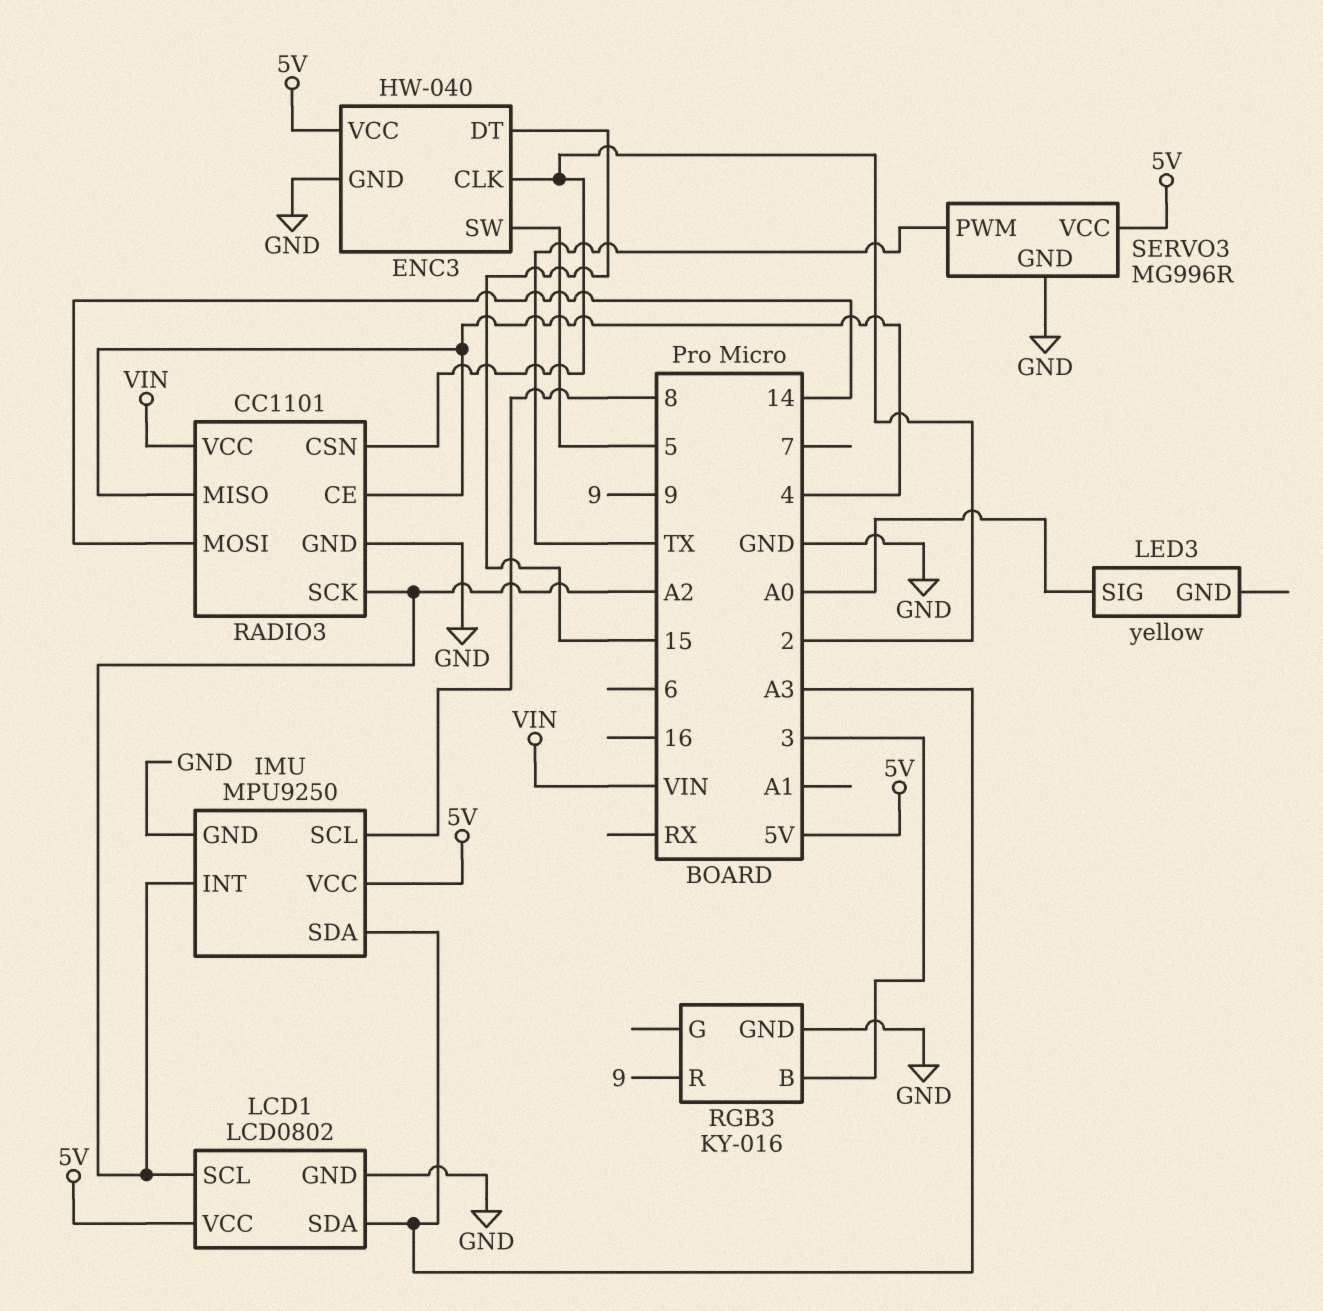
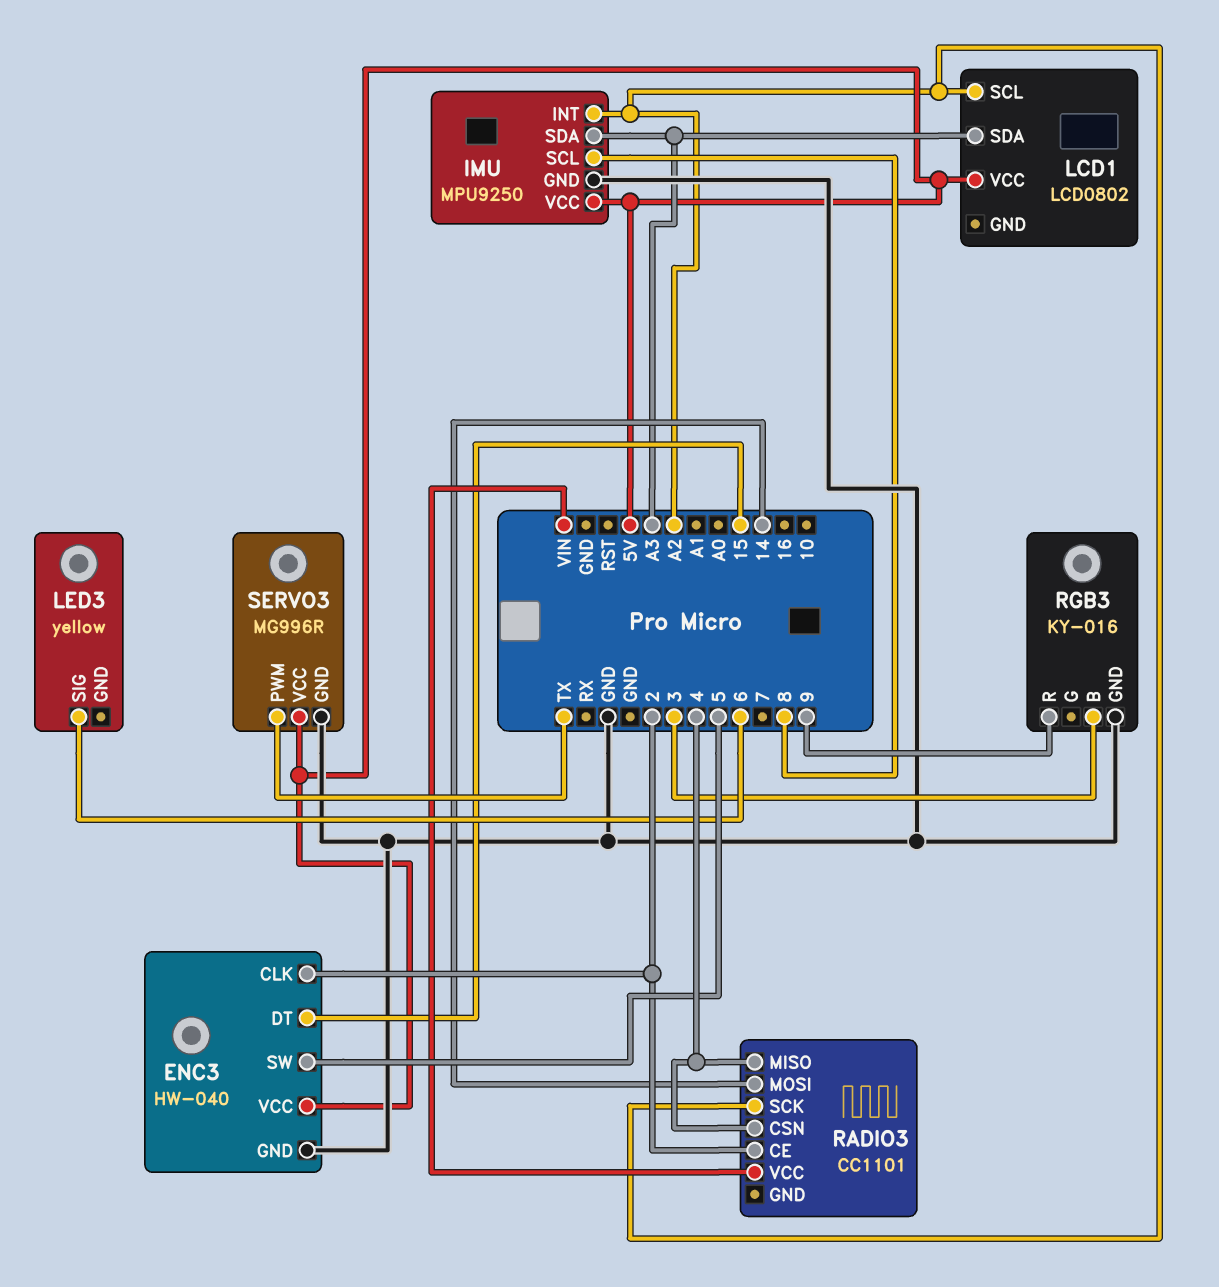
LCD1 pin GND: GND -> none
LED3 pin SIG: A0 -> 6
RADIO3 pin CE: 4 -> 2
RADIO3 pin CSN: 2 -> 4
RADIO3 pin GND: GND -> none

